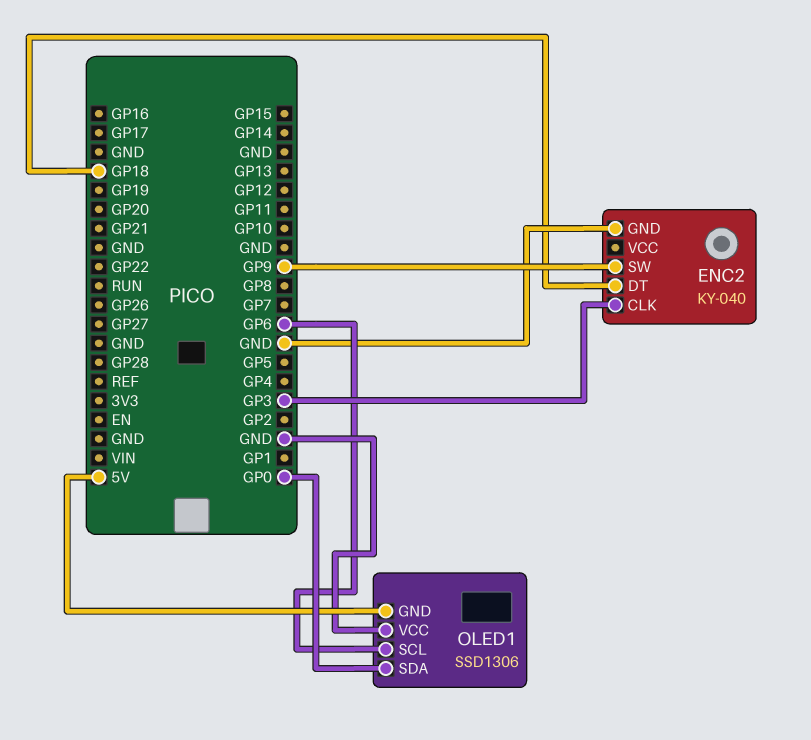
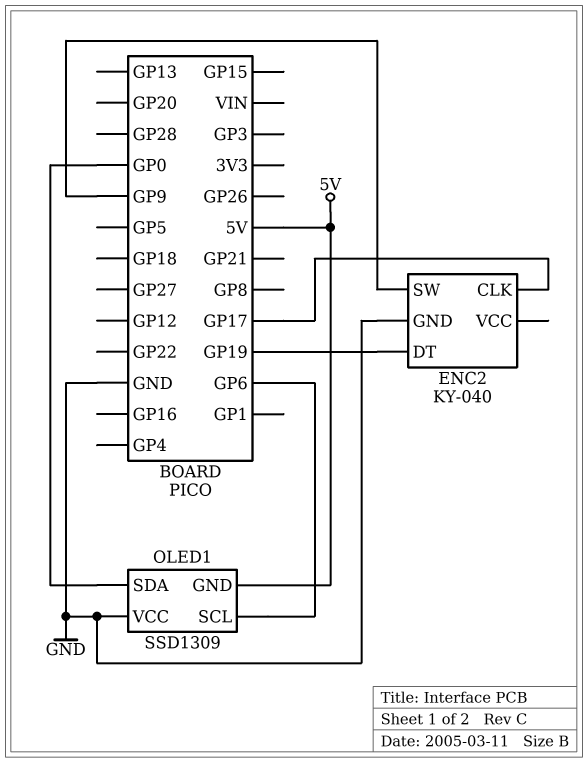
ENC2 pin CLK: GP3 -> GP17
ENC2 pin DT: GP18 -> GP19
OLED1: SSD1306 -> SSD1309

